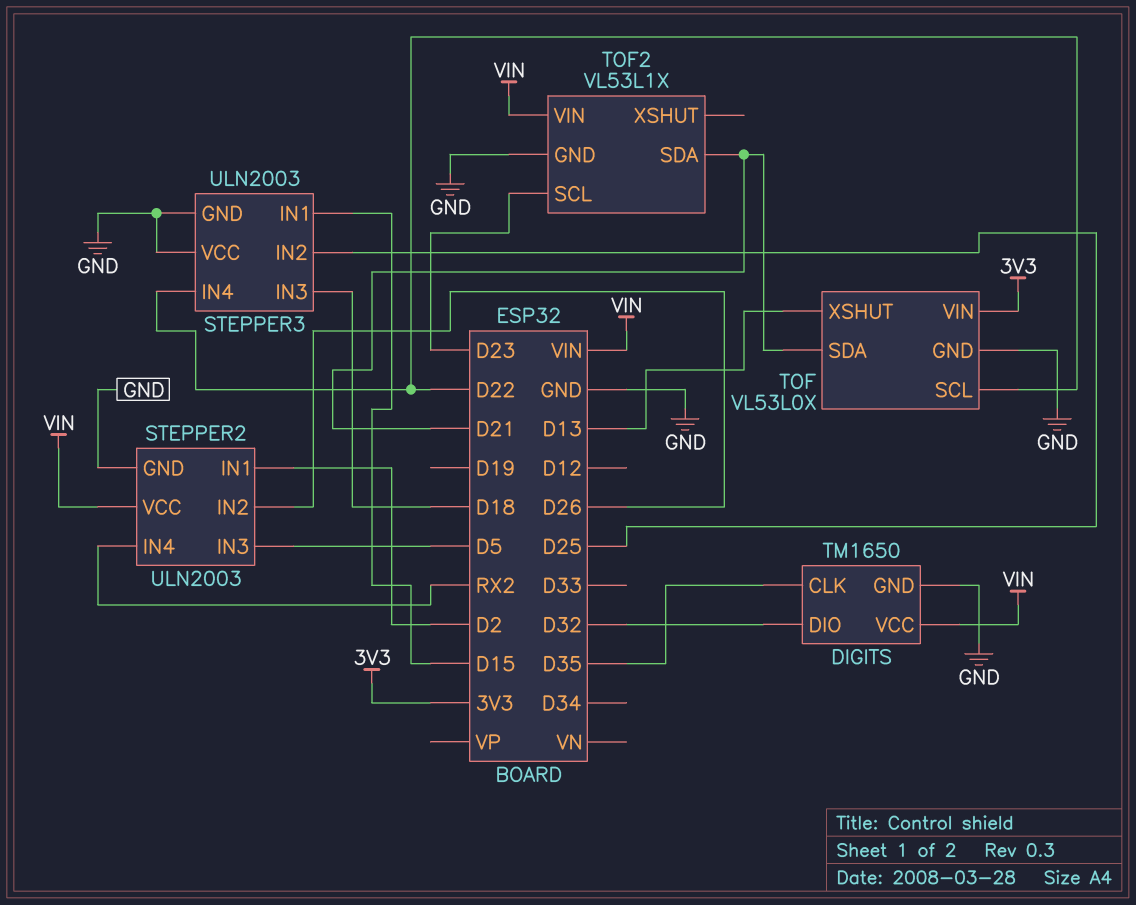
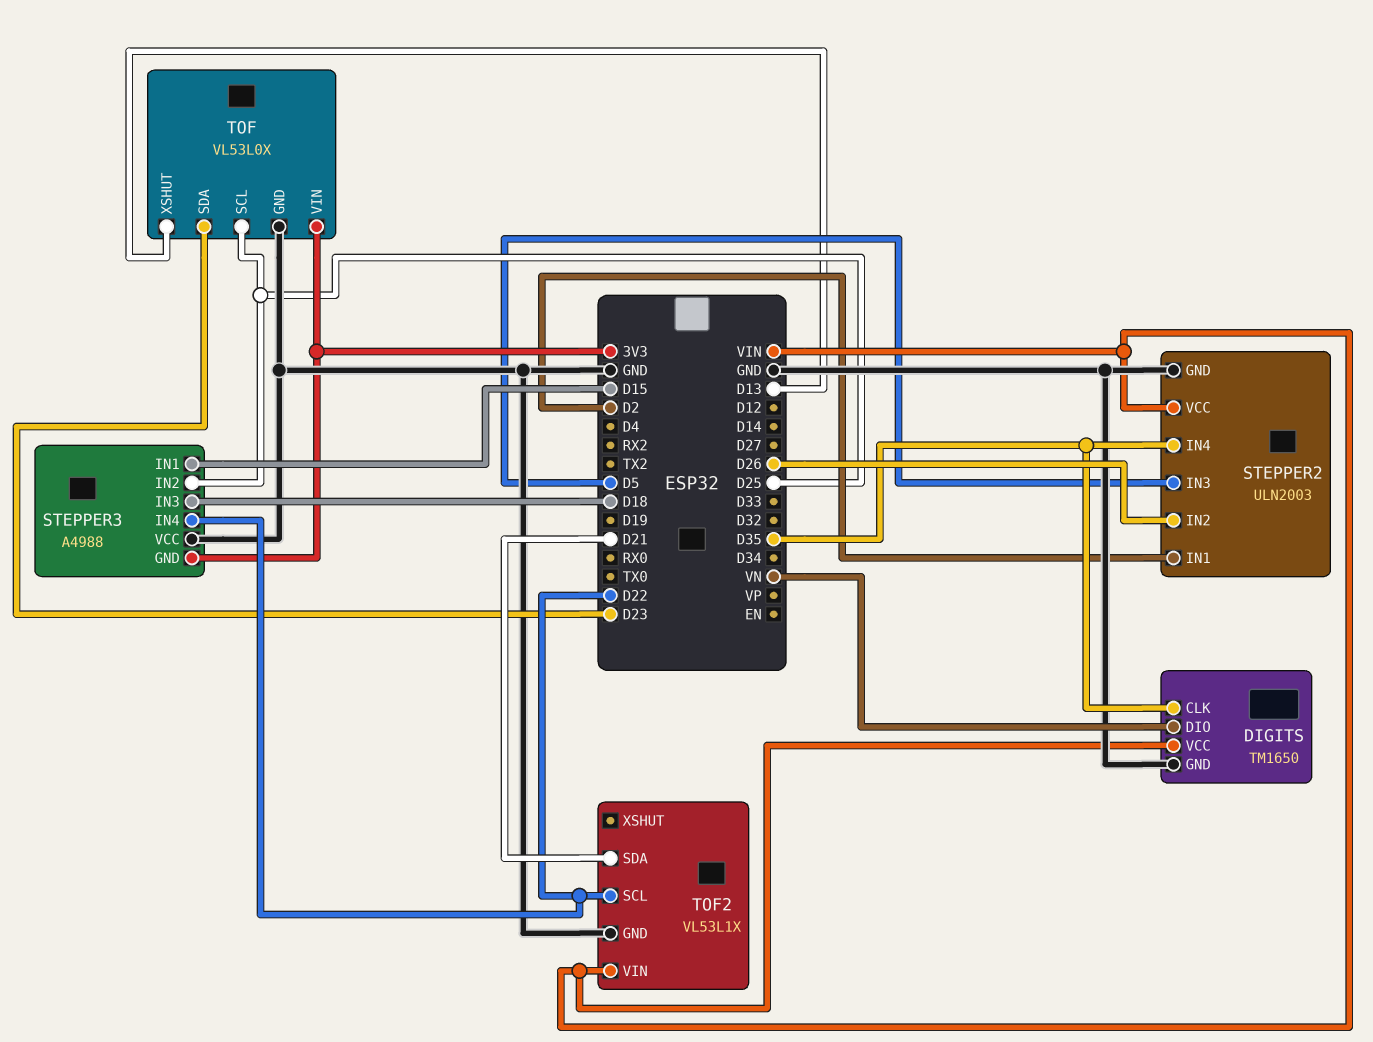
DIGITS pin DIO: D32 -> VN
STEPPER2 pin IN4: RX2 -> D35
STEPPER3: ULN2003 -> A4988
STEPPER3 pin GND: GND -> 3V3
TOF pin SCL: D22 -> D25
TOF pin SDA: D21 -> D23
TOF2 pin SCL: D23 -> D22

